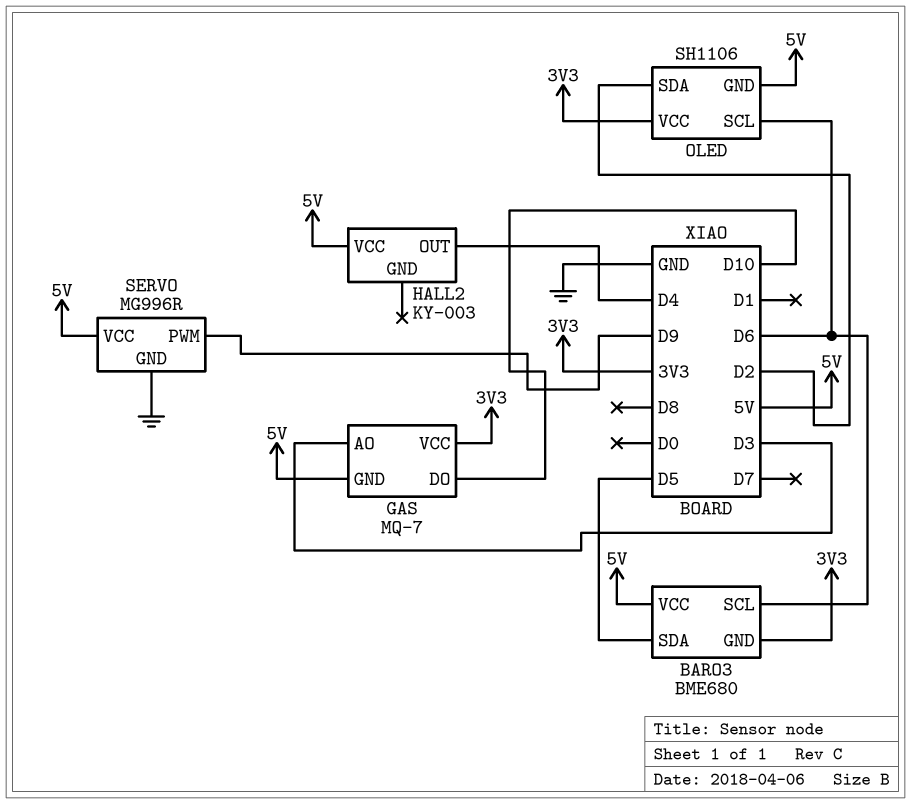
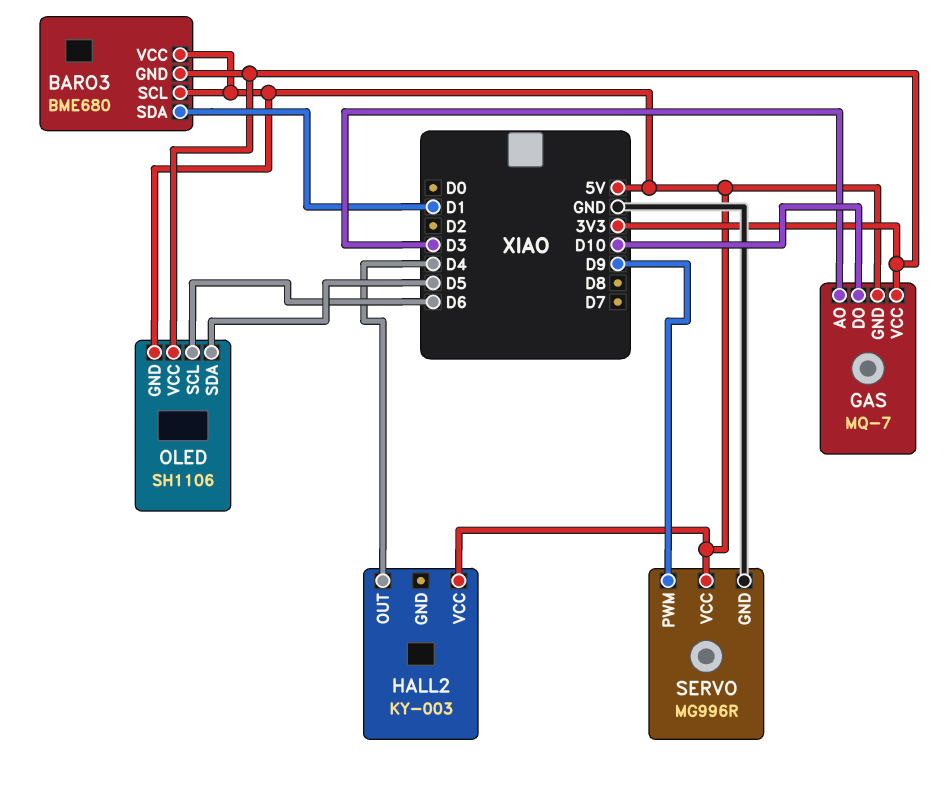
BARO3 pin SCL: D6 -> 5V
BARO3 pin SDA: D5 -> D1
OLED pin SDA: D2 -> D5

